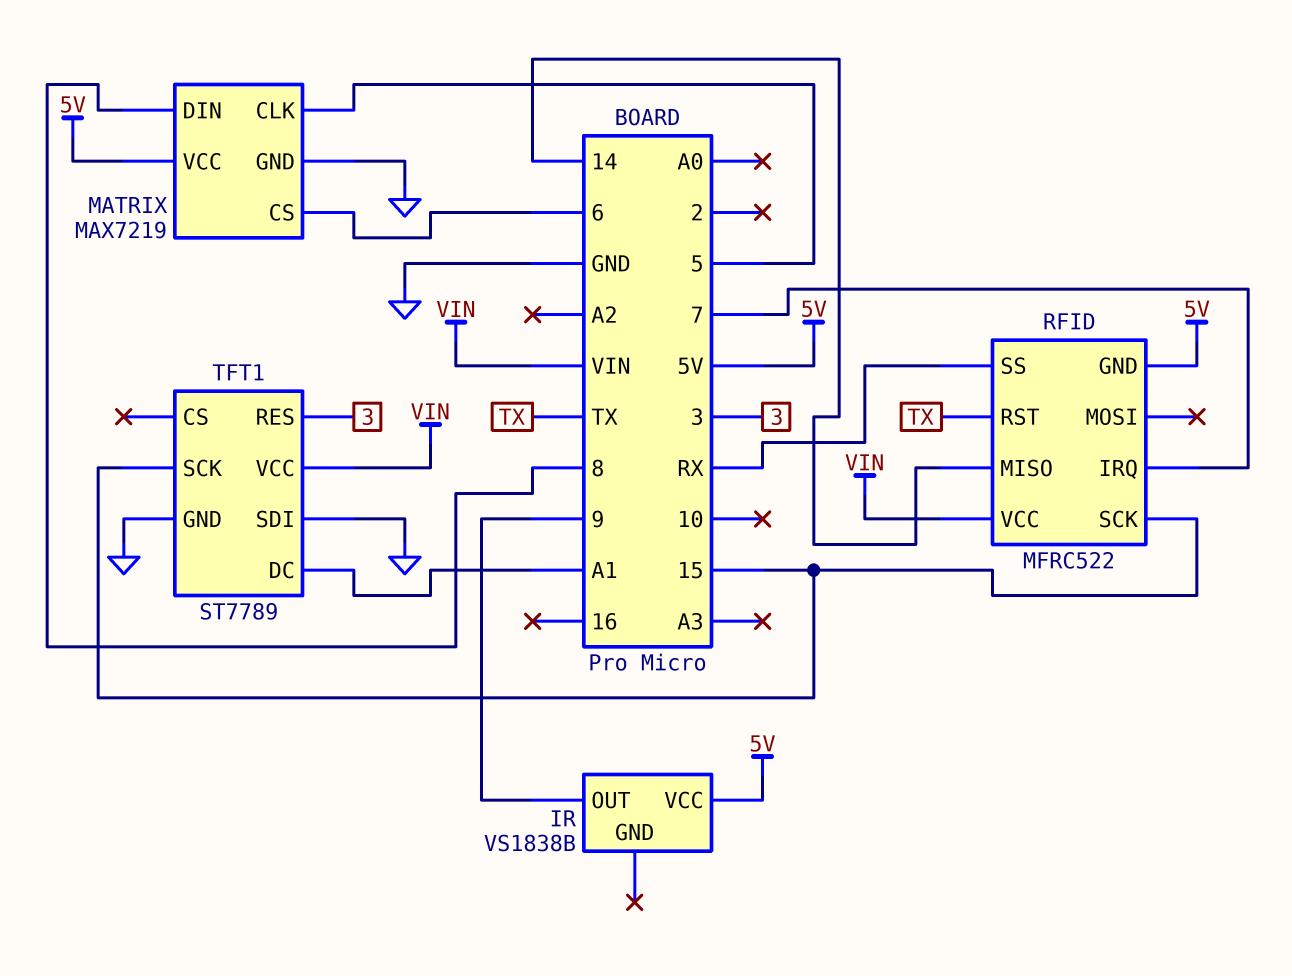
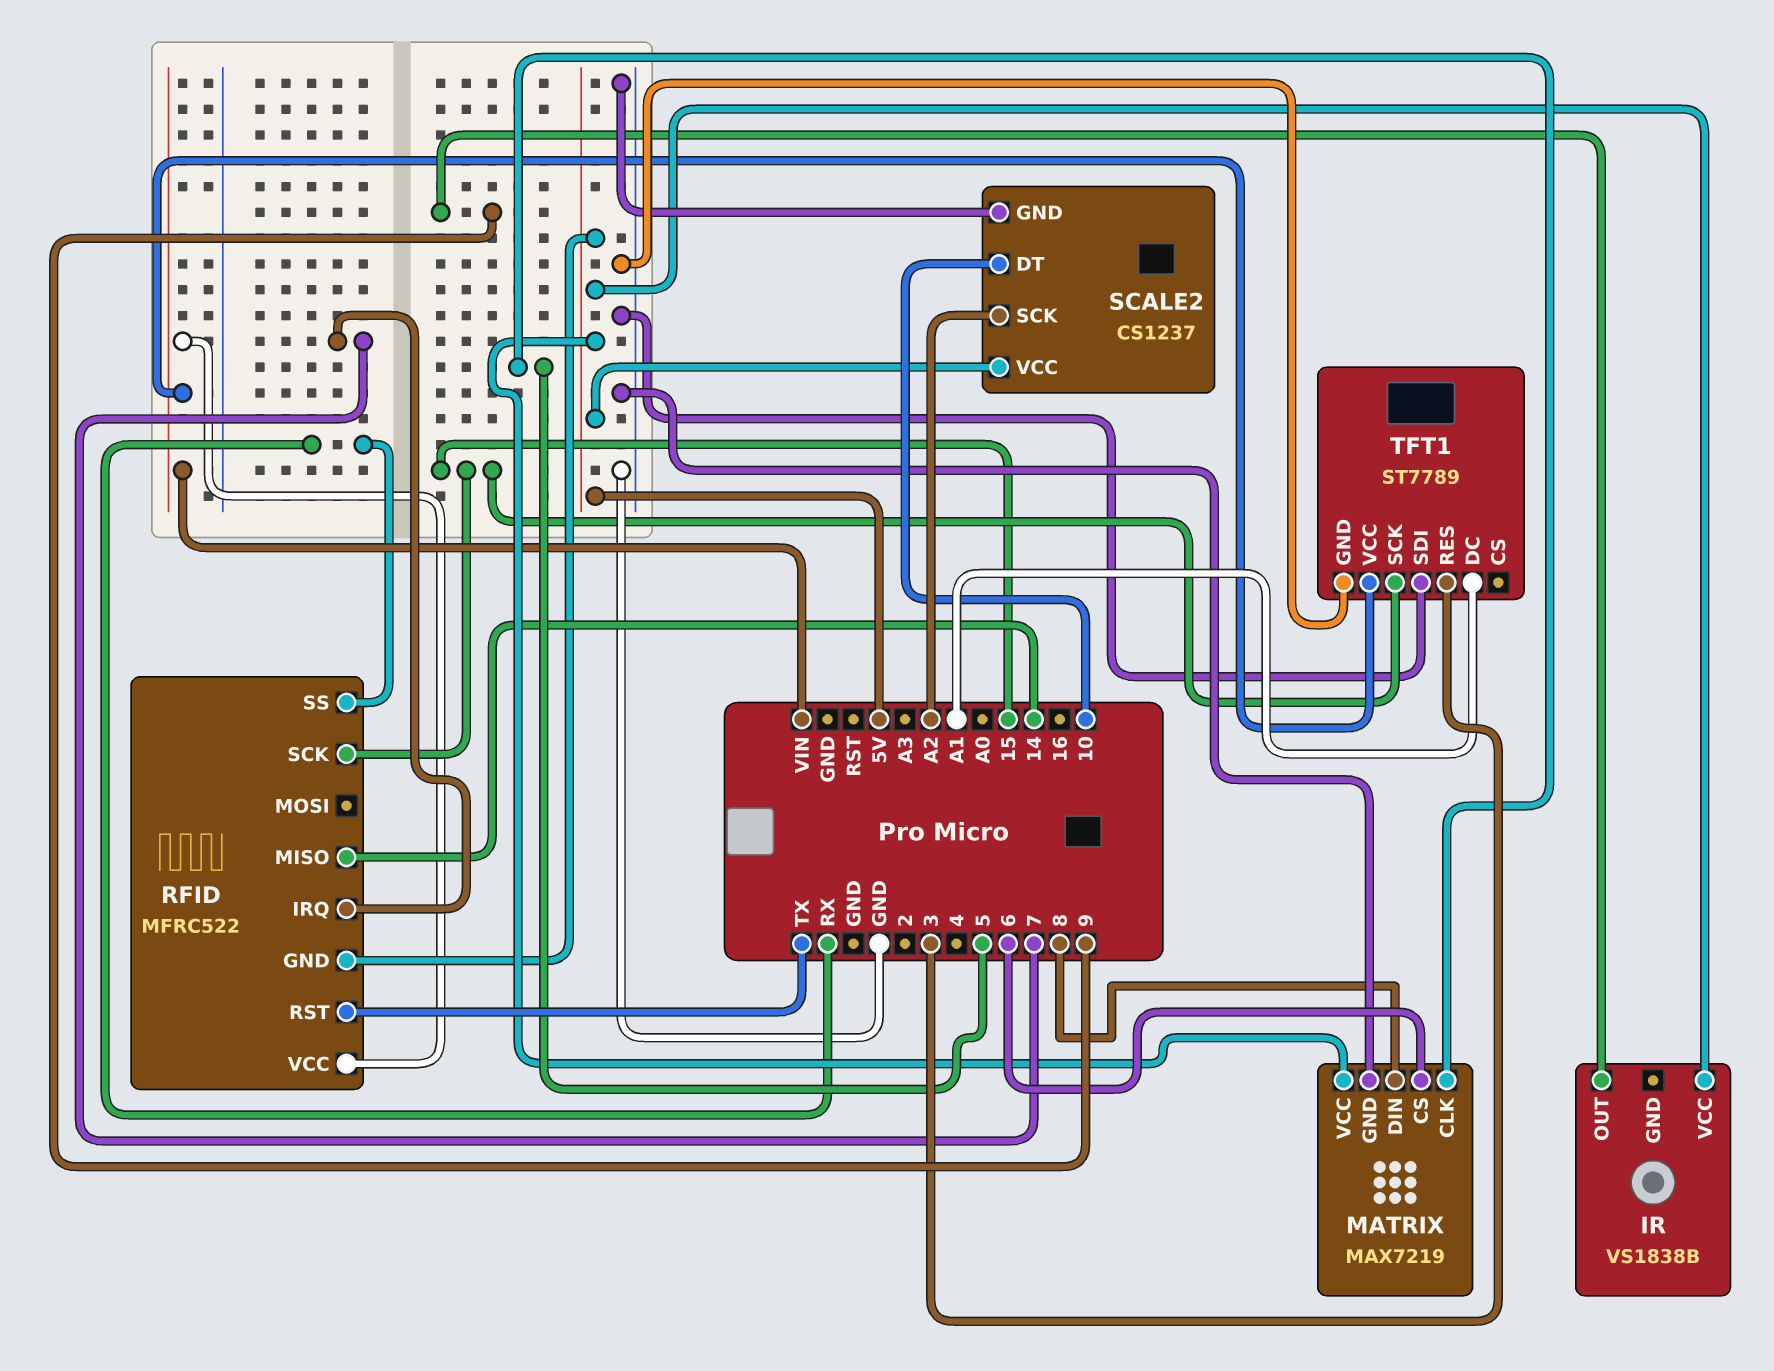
SCALE2: none -> CS1237
SCALE2 pin DT: none -> 10
SCALE2 pin GND: none -> GND
SCALE2 pin SCK: none -> A2
SCALE2 pin VCC: none -> 5V

